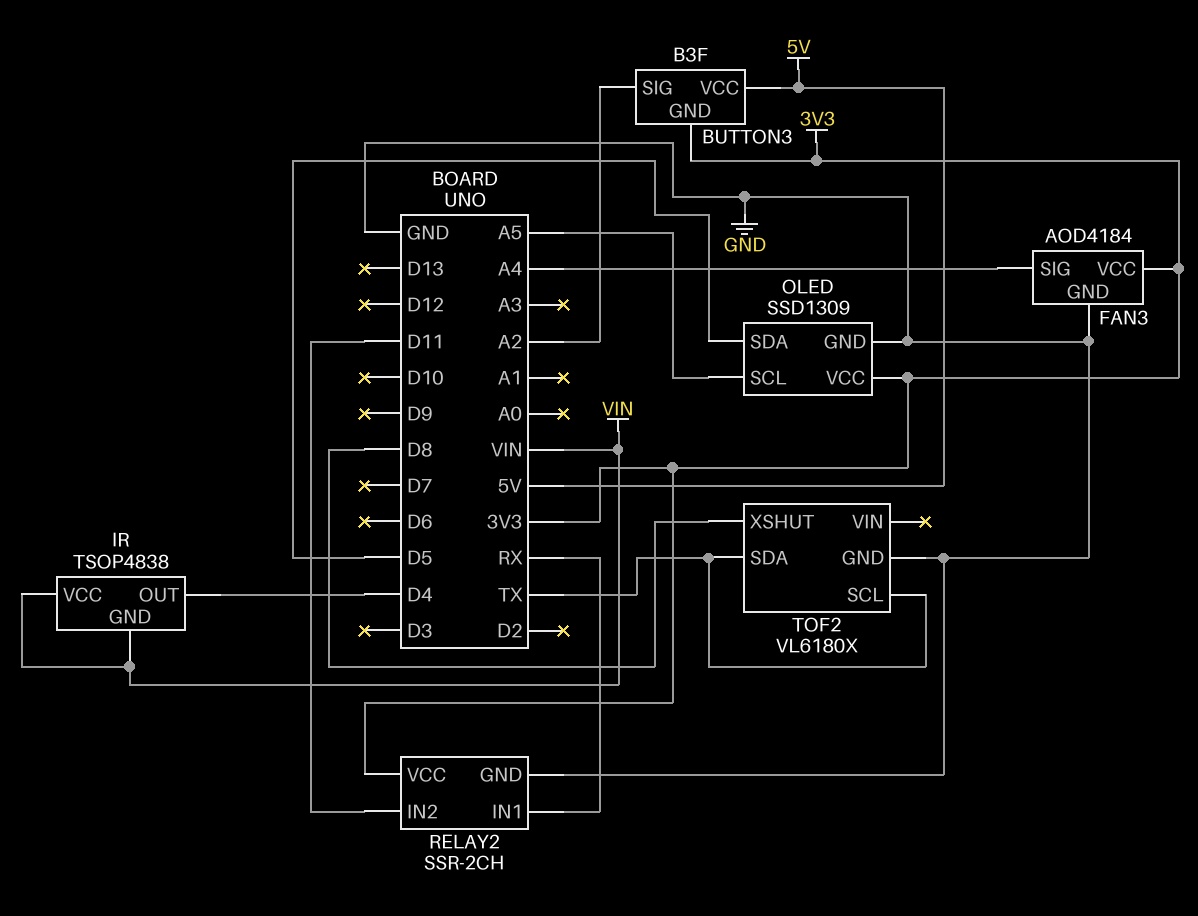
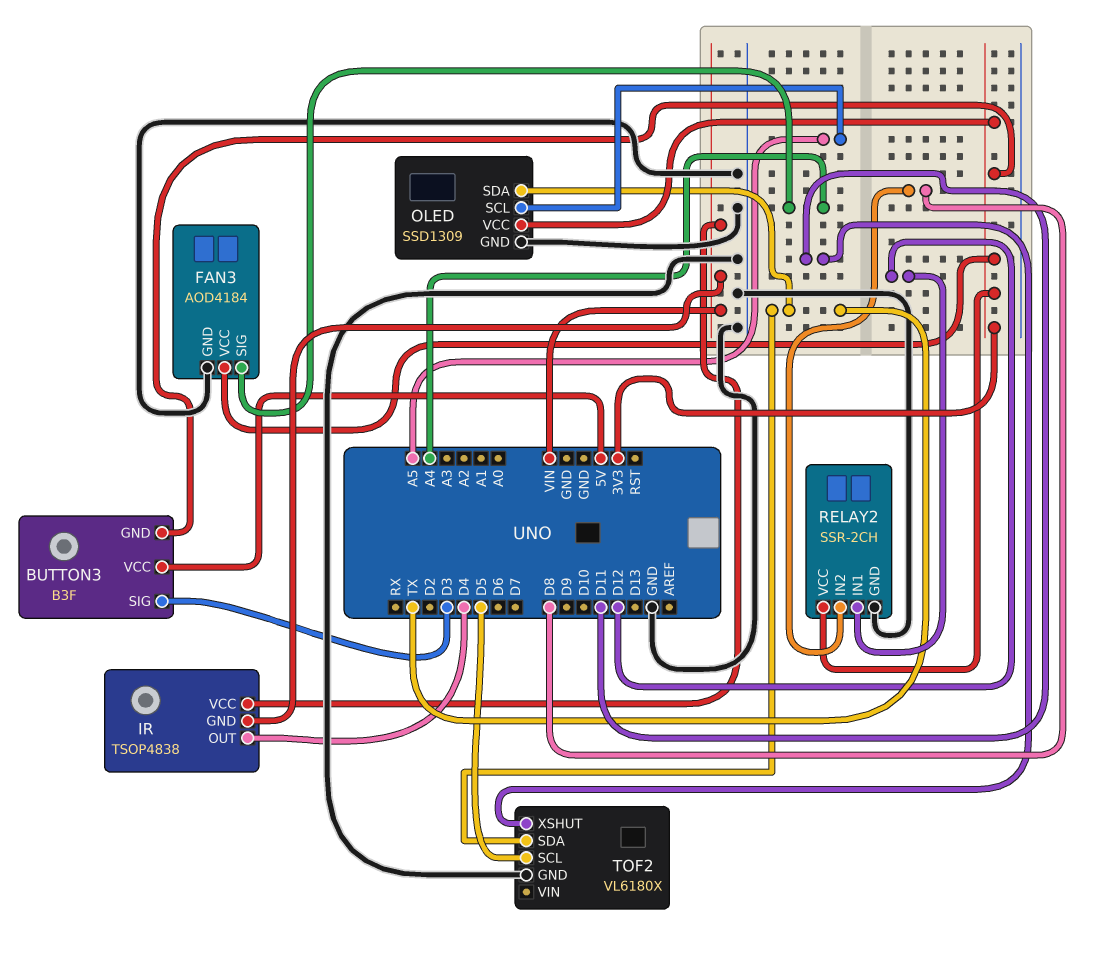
BUTTON3 pin SIG: A2 -> D3
OLED pin SDA: D5 -> TX
RELAY2 pin IN1: RX -> D12
RELAY2 pin IN2: D11 -> D8
TOF2 pin SCL: TX -> D5
TOF2 pin XSHUT: D8 -> D11

